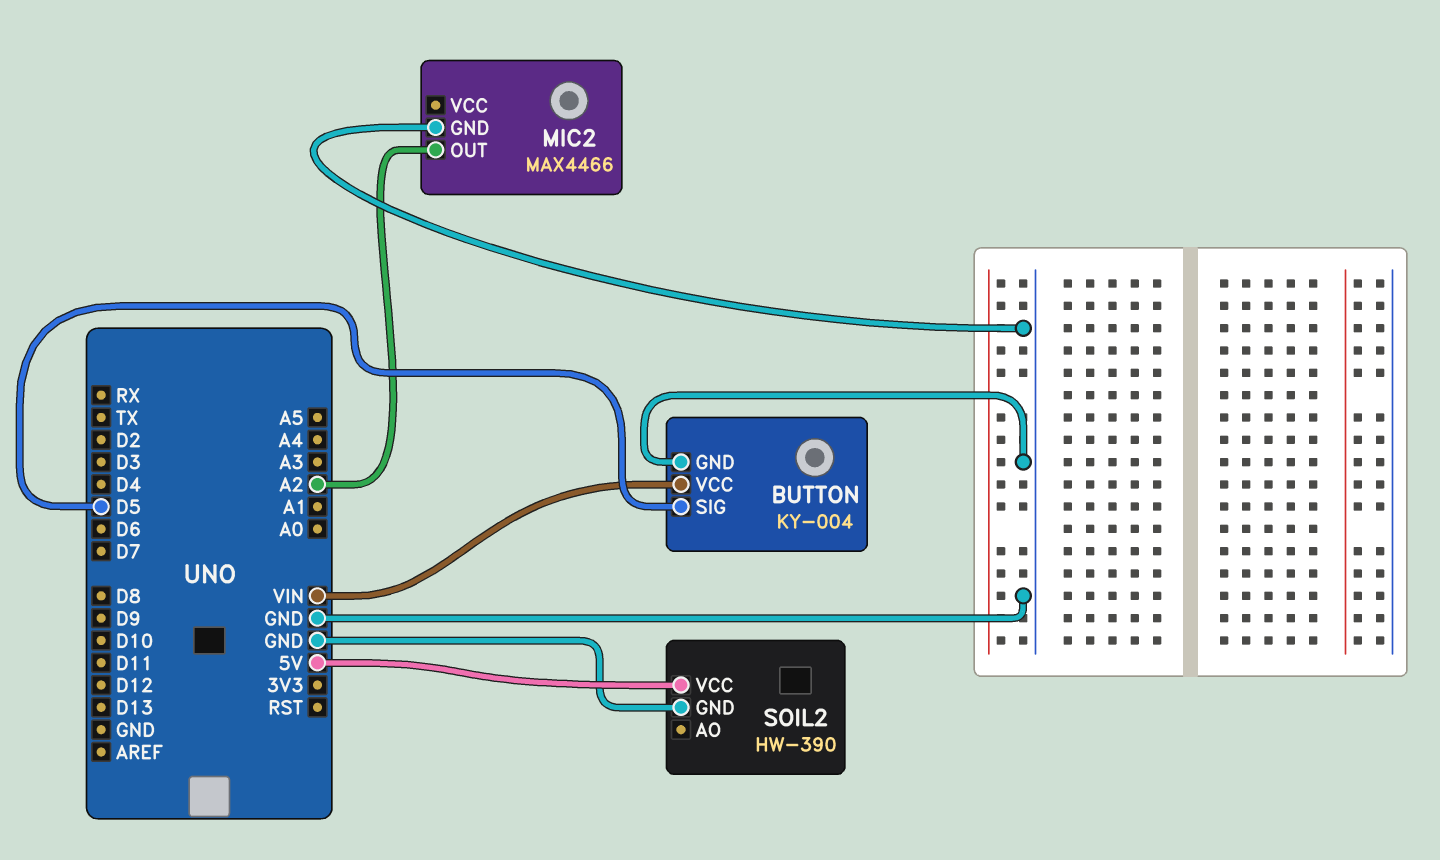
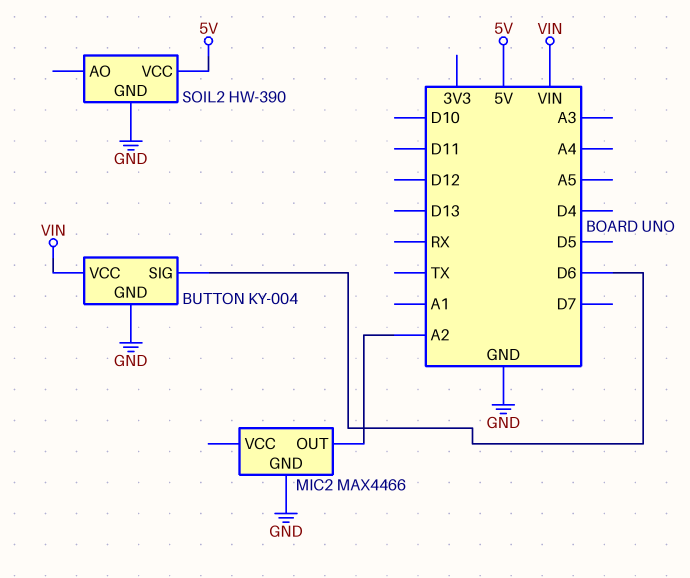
BUTTON pin SIG: D5 -> D6

